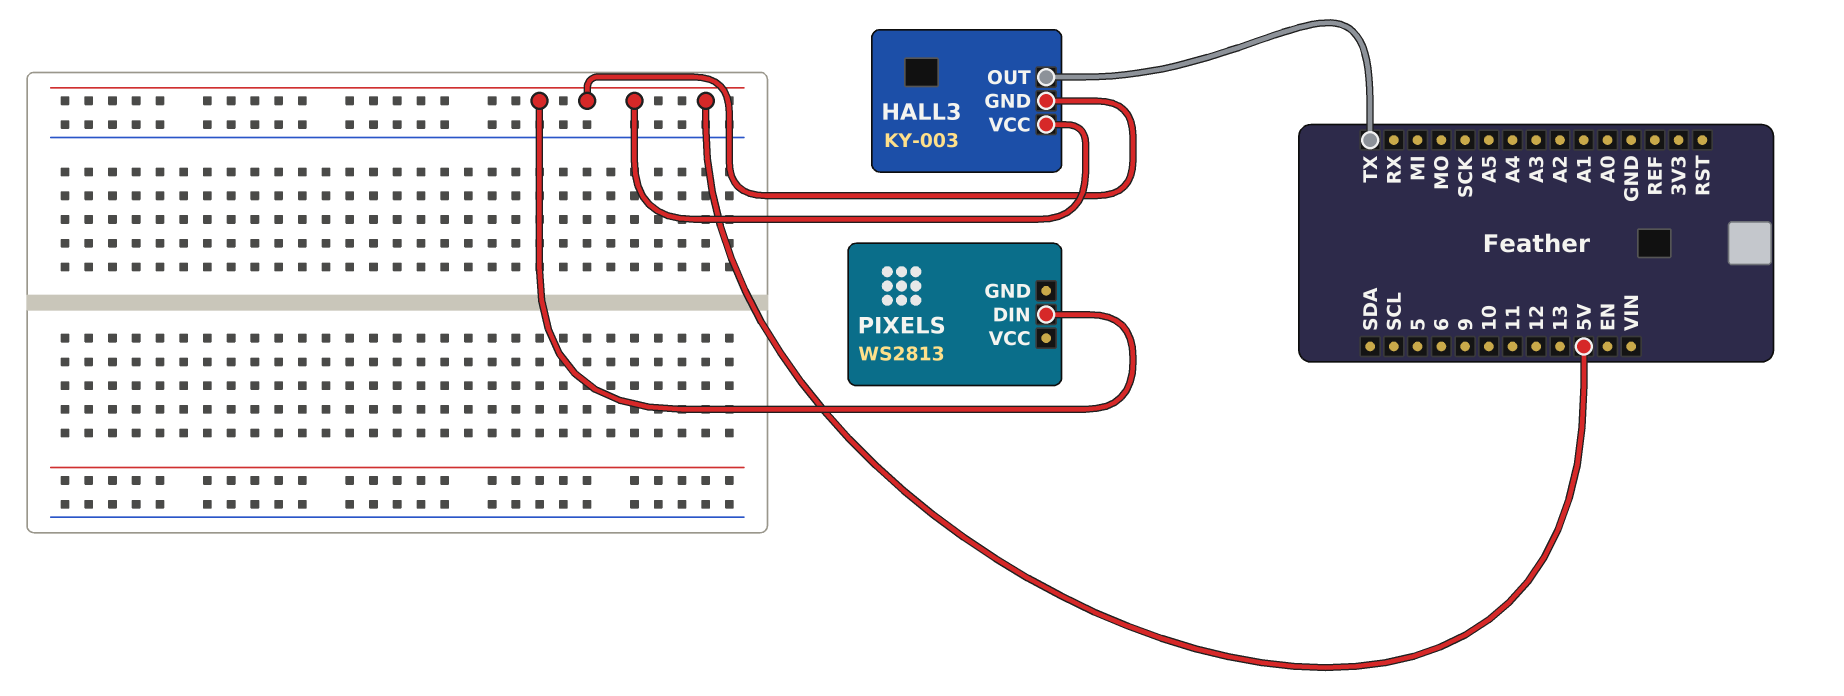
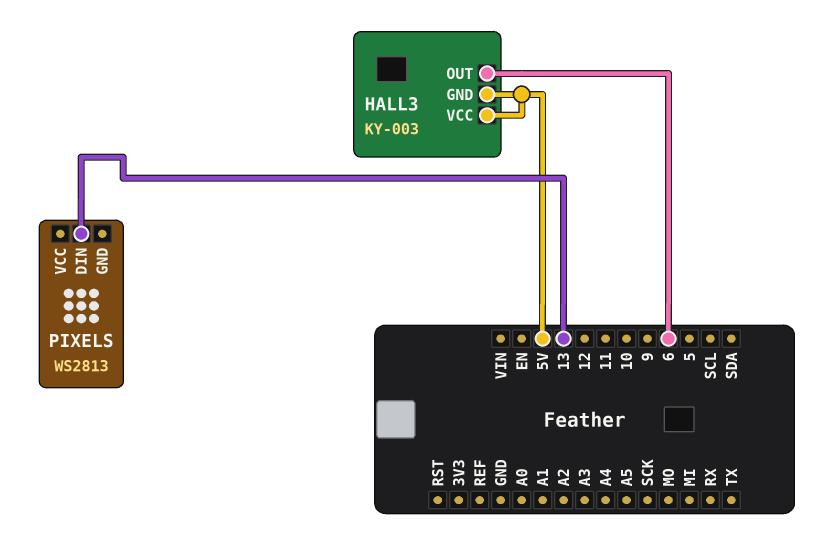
HALL3 pin OUT: TX -> 6
PIXELS pin DIN: 5V -> 13

